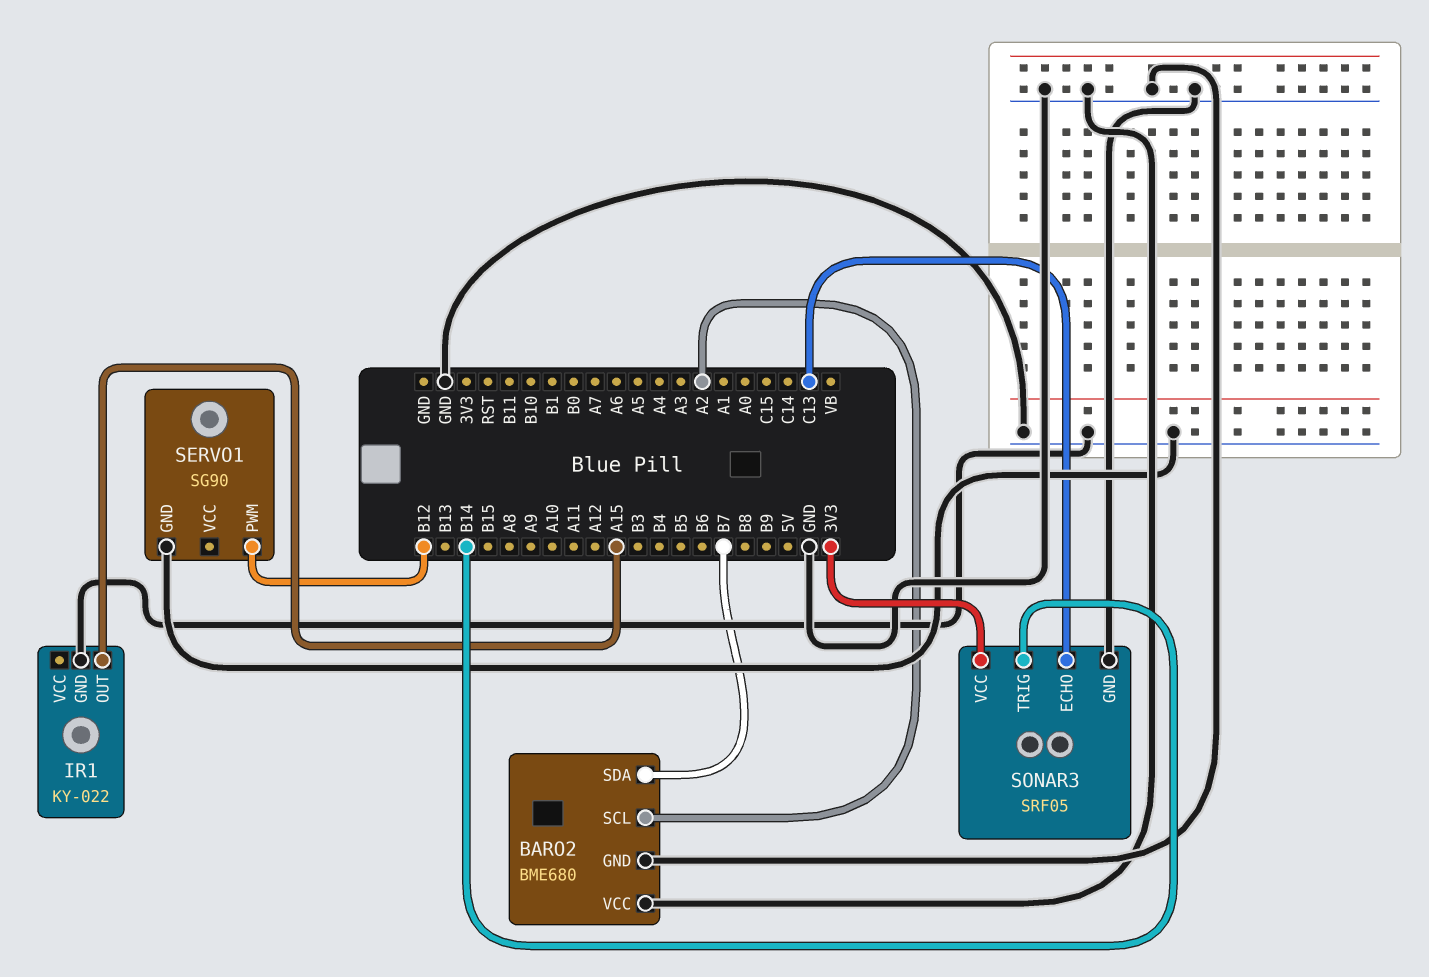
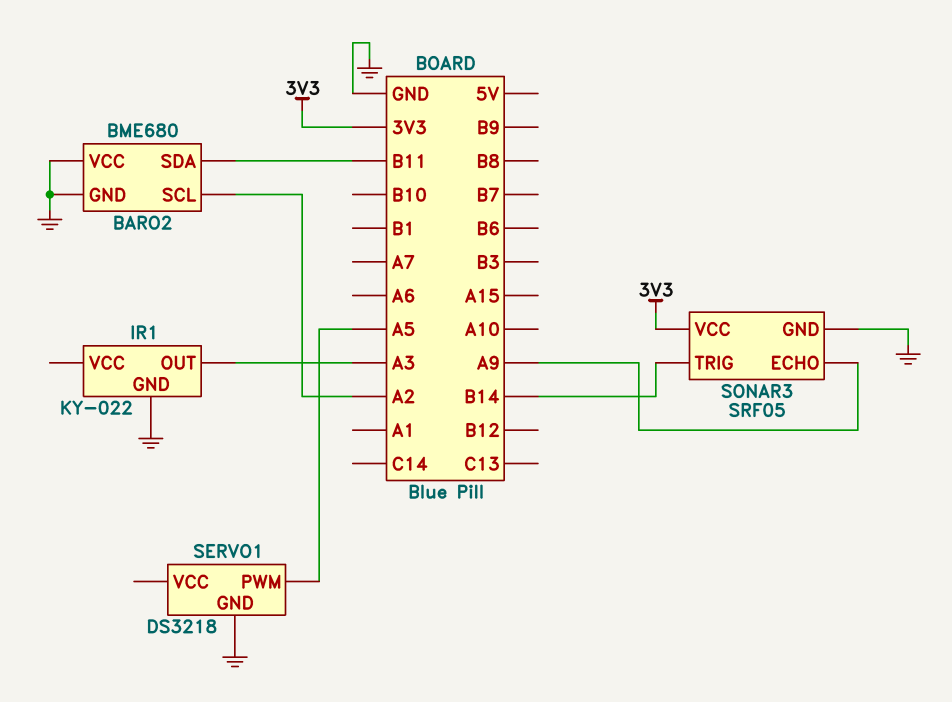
BARO2 pin SDA: B7 -> B11
IR1 pin OUT: A15 -> A3
SERVO1: SG90 -> DS3218
SERVO1 pin PWM: B12 -> A5
SONAR3 pin ECHO: C13 -> A9

